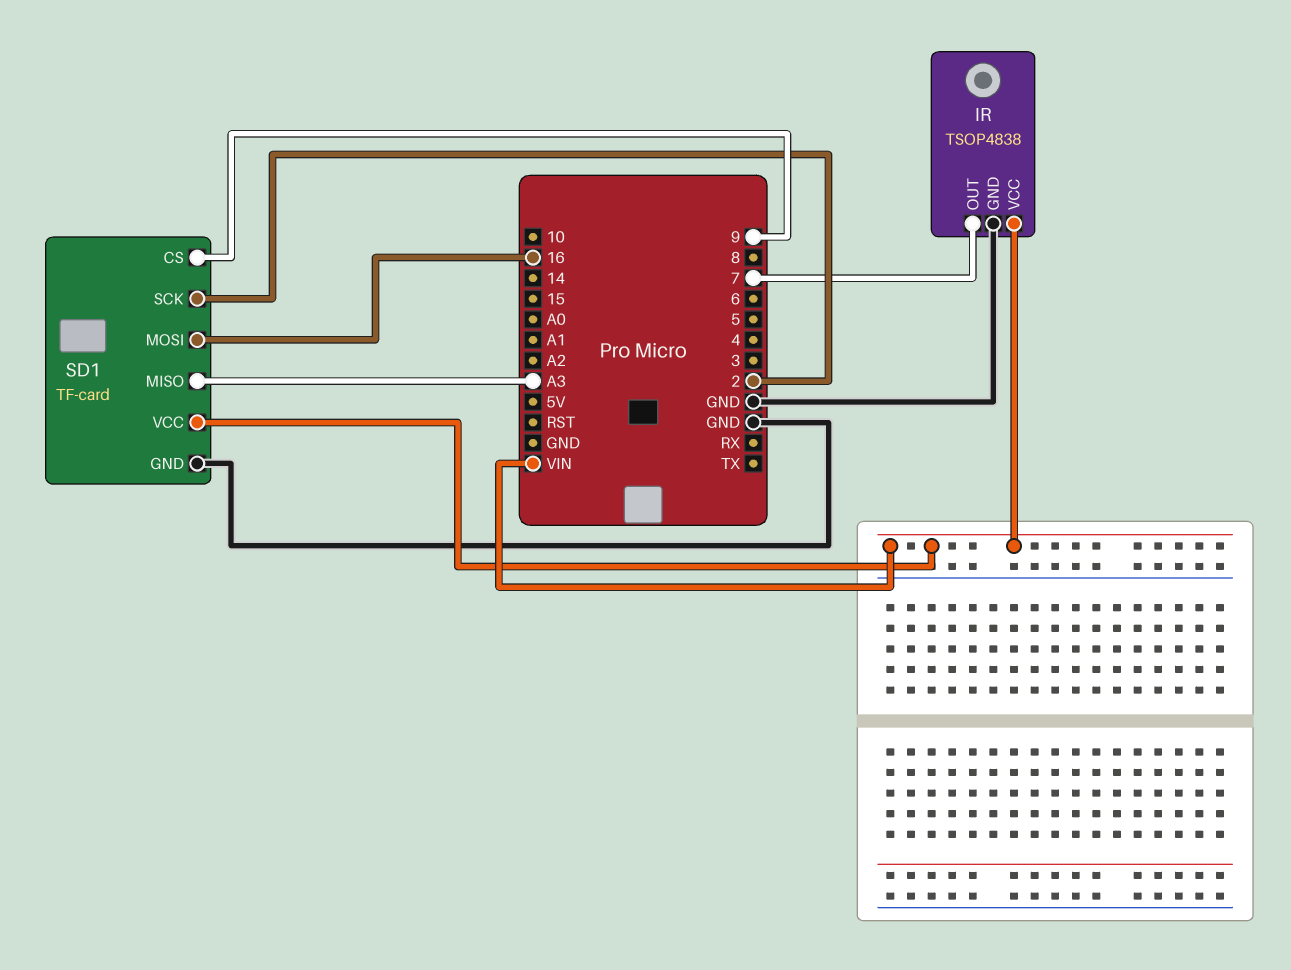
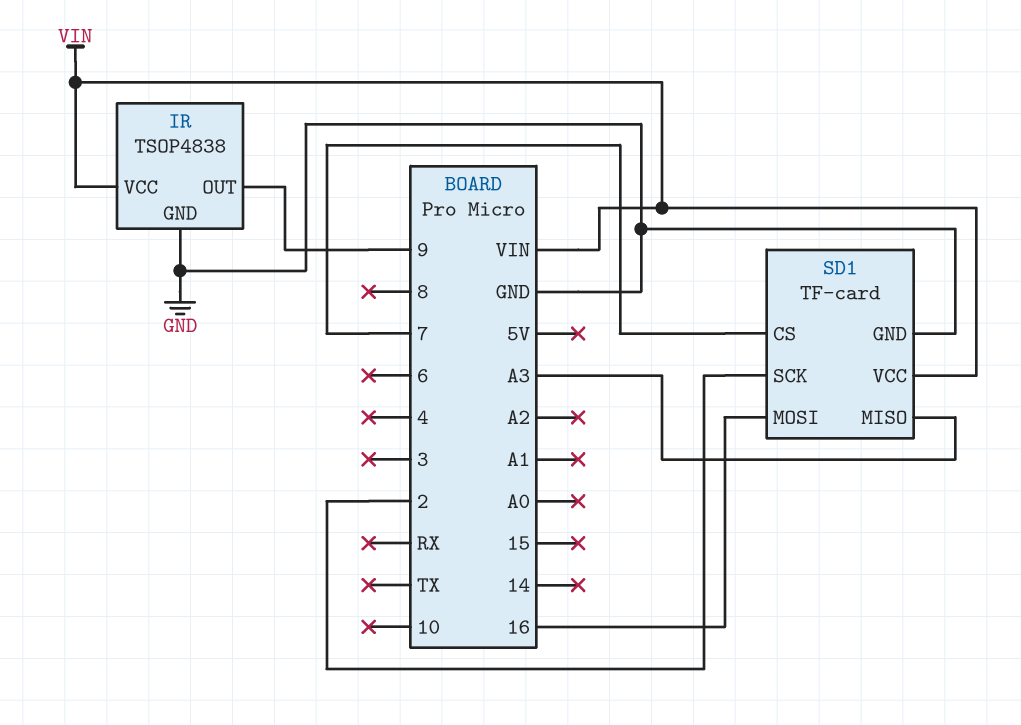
IR pin OUT: 7 -> 9
SD1 pin CS: 9 -> 7

